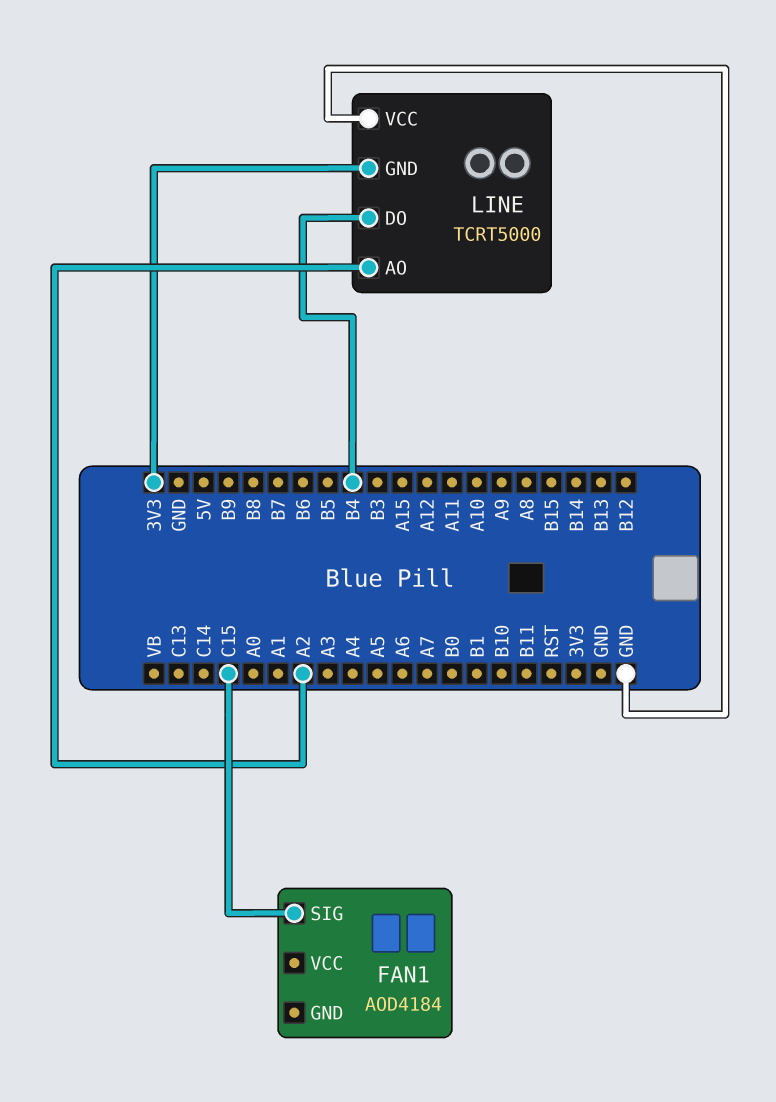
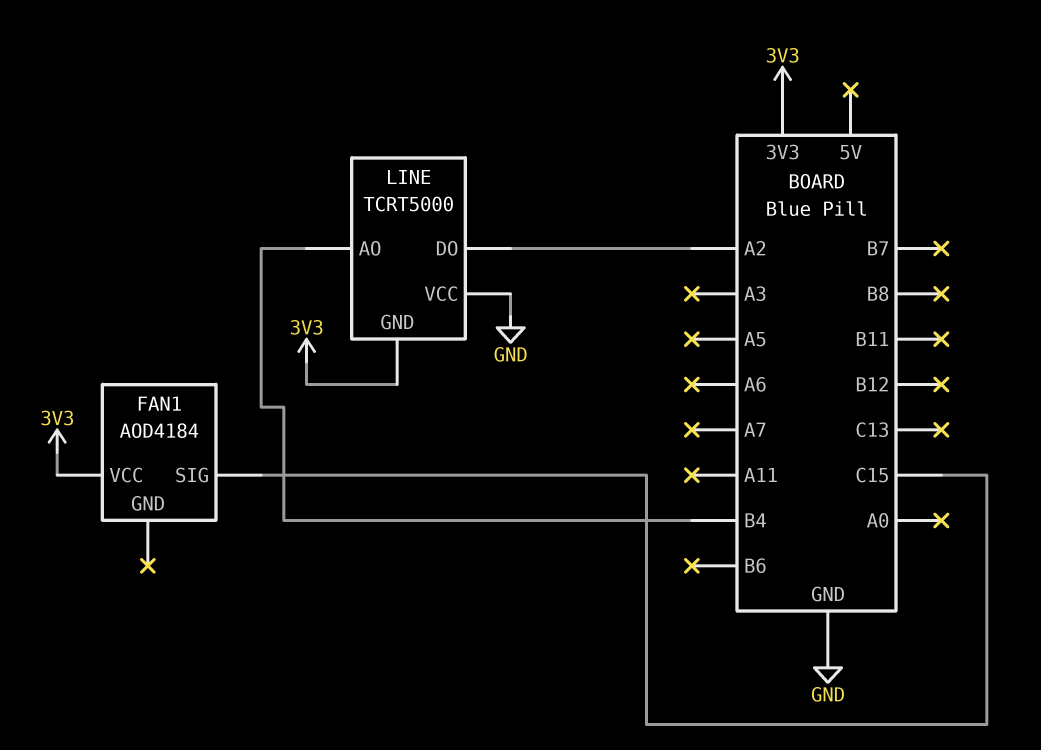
FAN1 pin VCC: none -> 3V3
LINE pin AO: A2 -> B4
LINE pin DO: B4 -> A2

